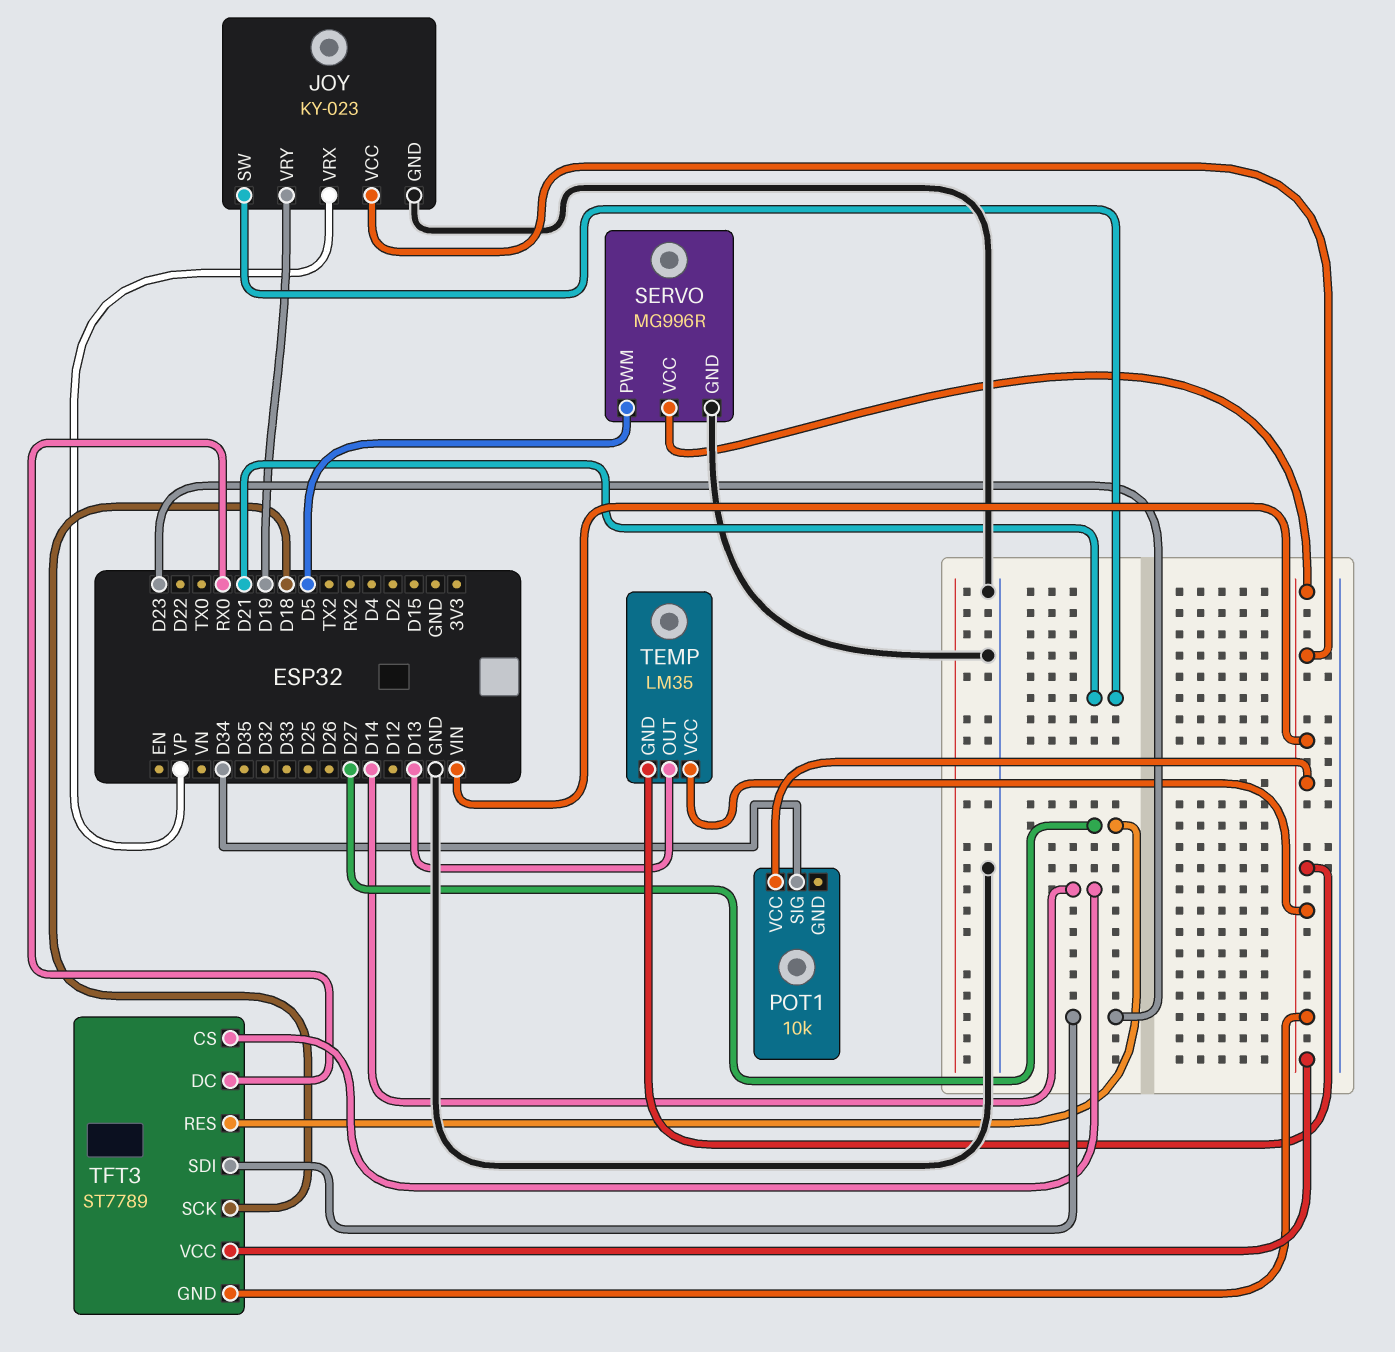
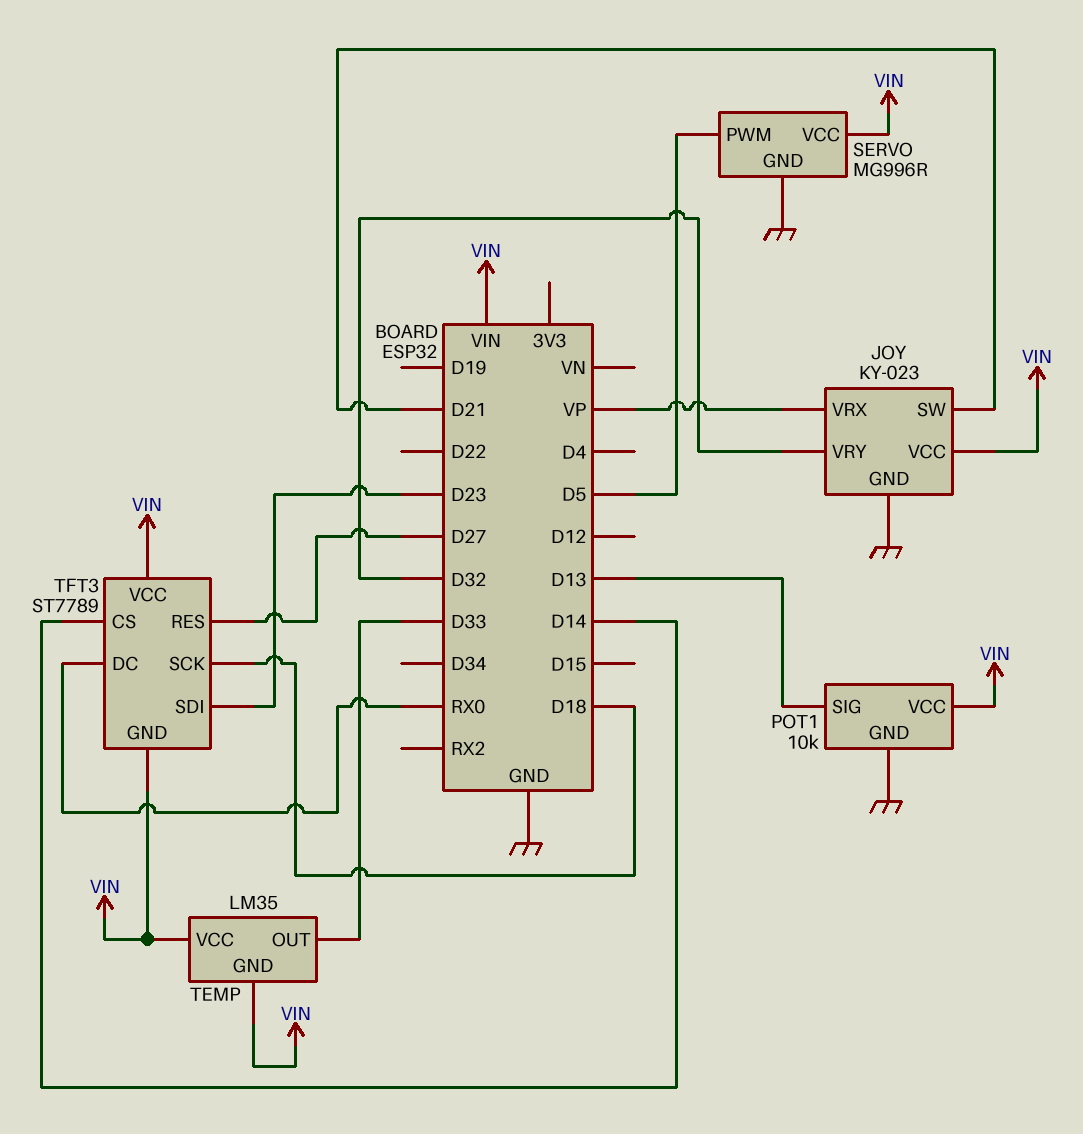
JOY pin VRY: D19 -> D32
POT1 pin GND: none -> GND
POT1 pin SIG: D34 -> D13
TEMP pin OUT: D13 -> D33

